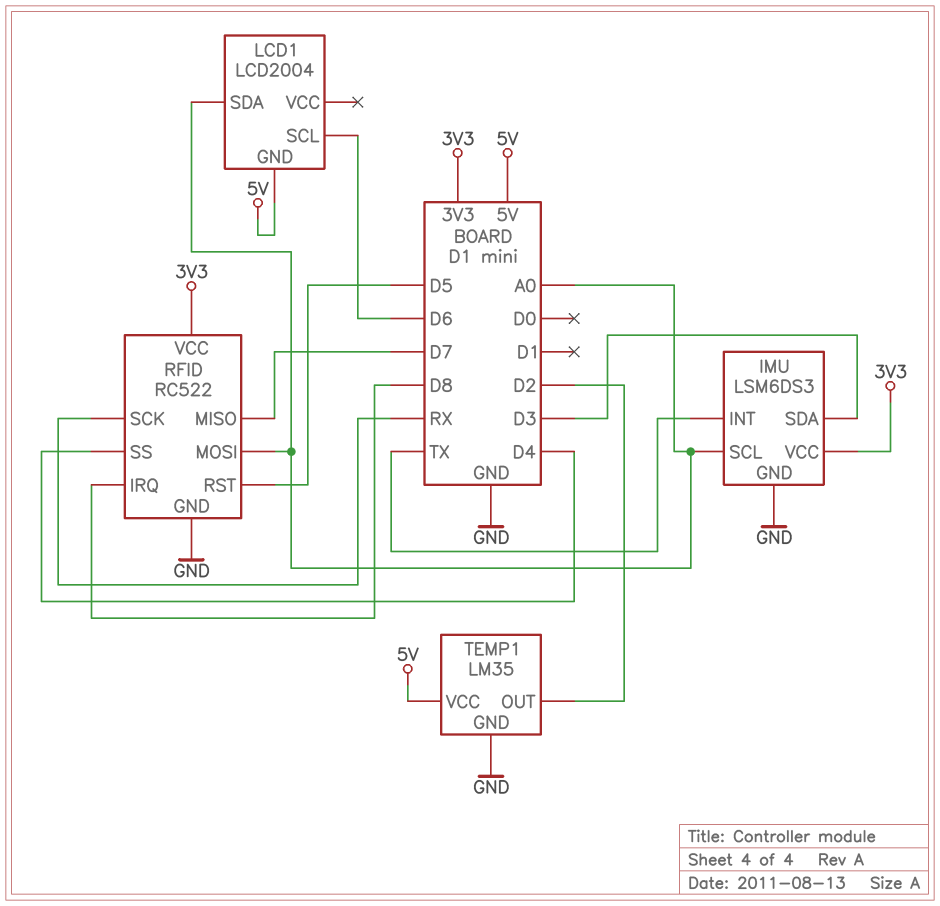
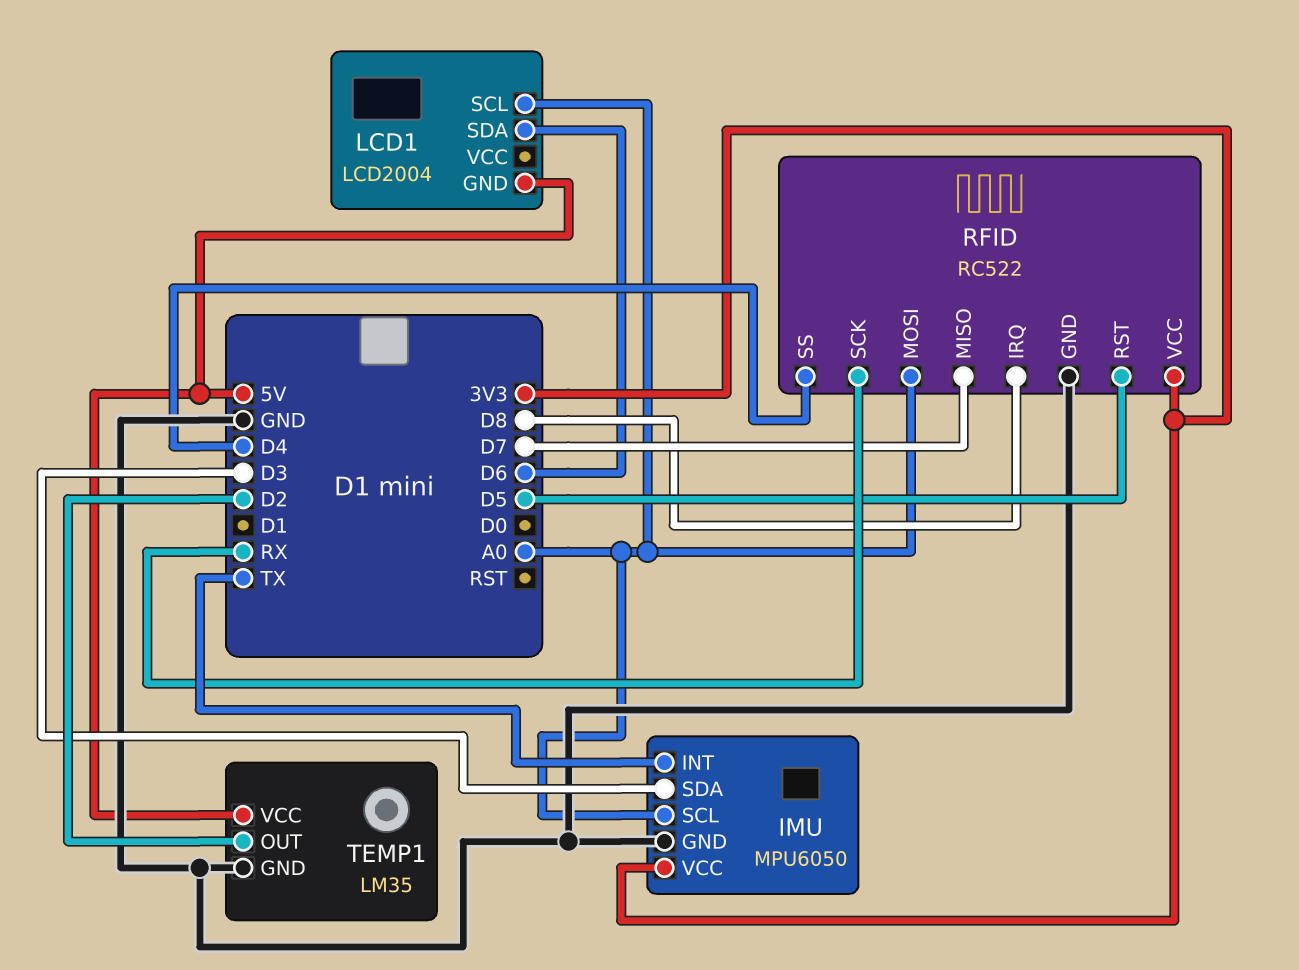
IMU: LSM6DS3 -> MPU6050
LCD1 pin SCL: D6 -> A0
LCD1 pin SDA: A0 -> D6

